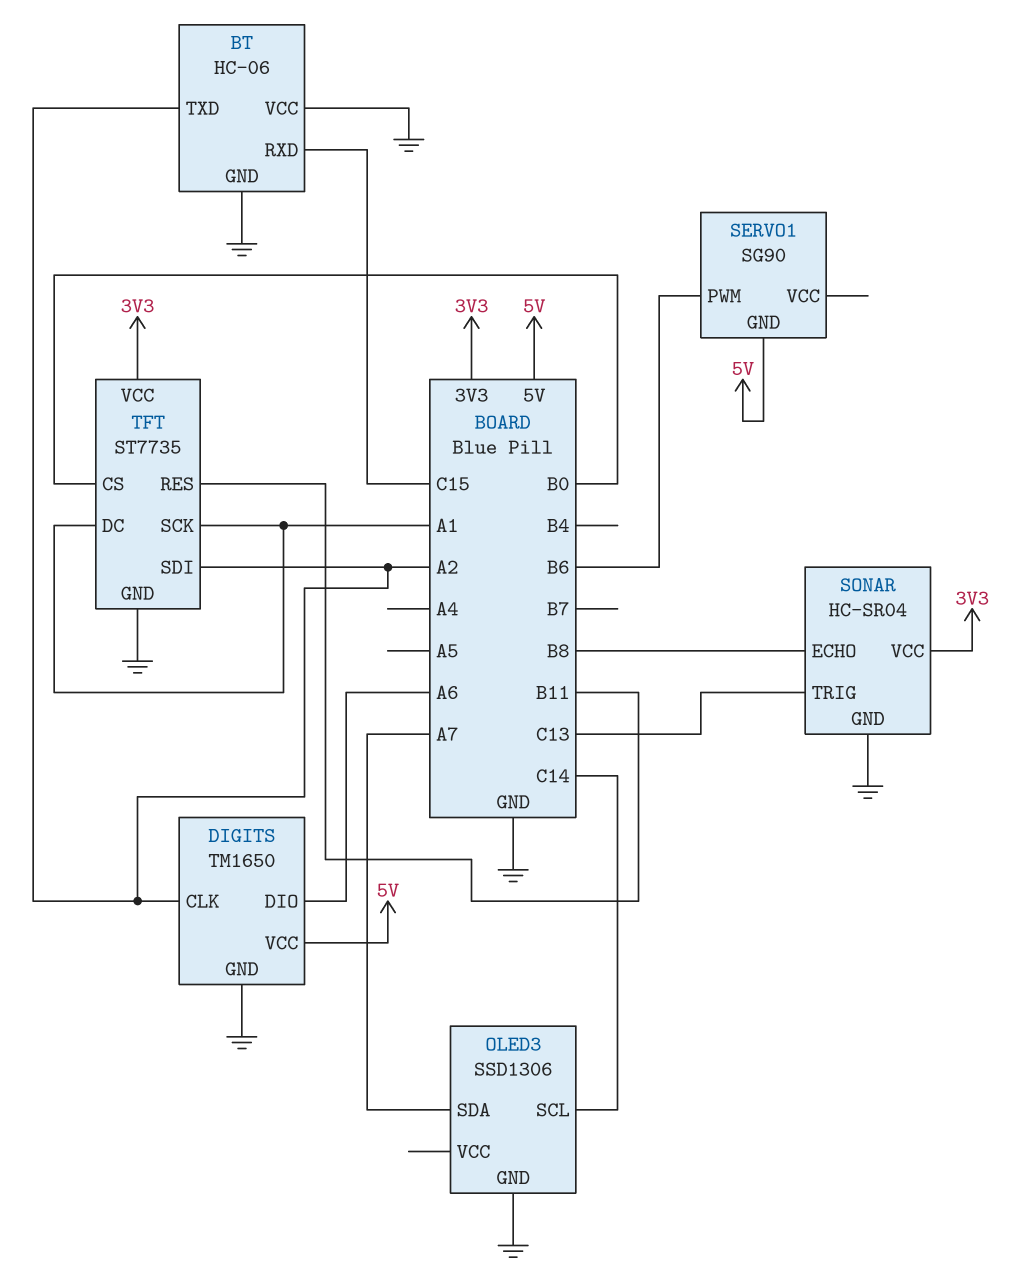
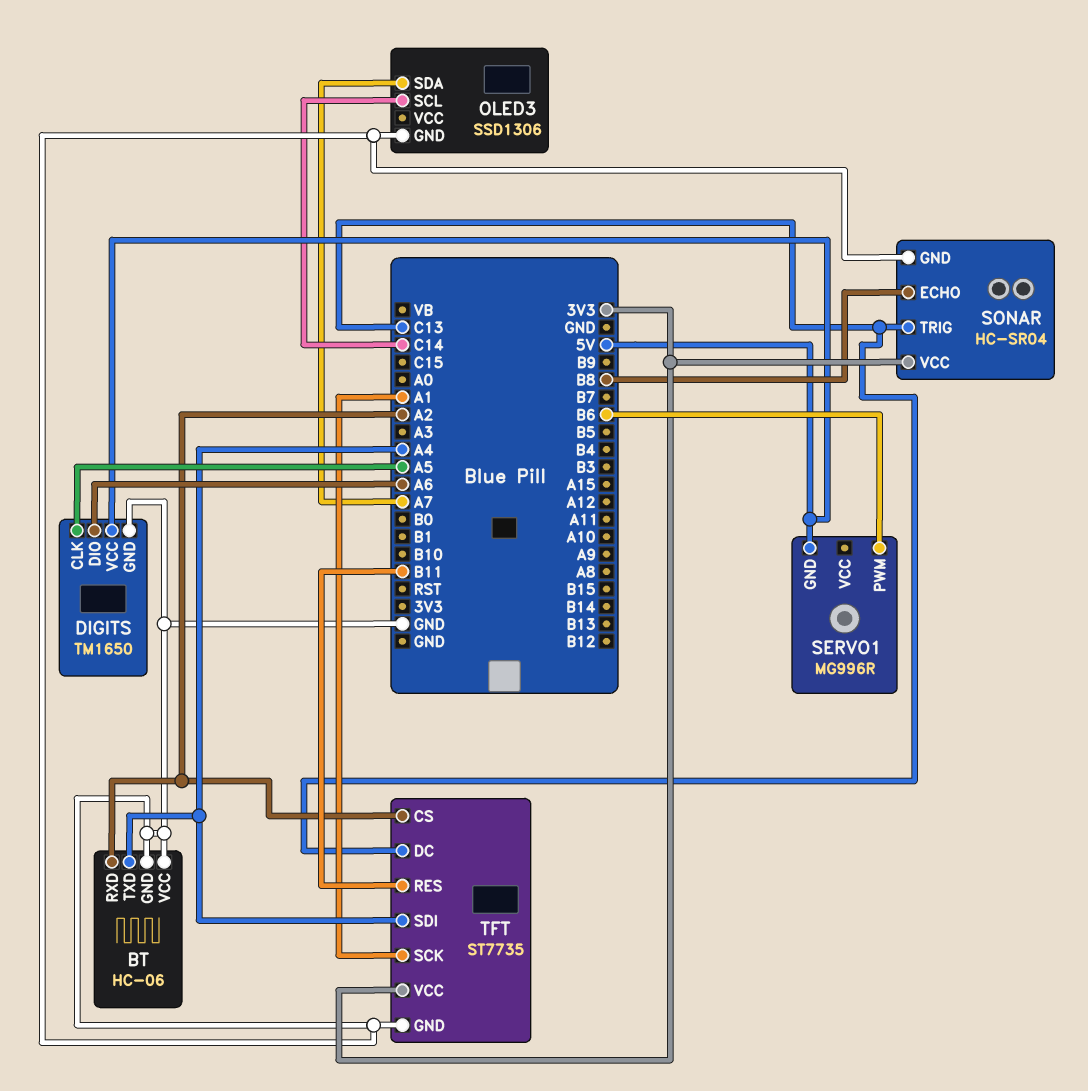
BT pin RXD: C15 -> A2
BT pin TXD: A2 -> A4
DIGITS pin CLK: A2 -> A5
SERVO1: SG90 -> MG996R
TFT pin CS: B0 -> A2
TFT pin DC: A1 -> C13
TFT pin SDI: A2 -> A4

